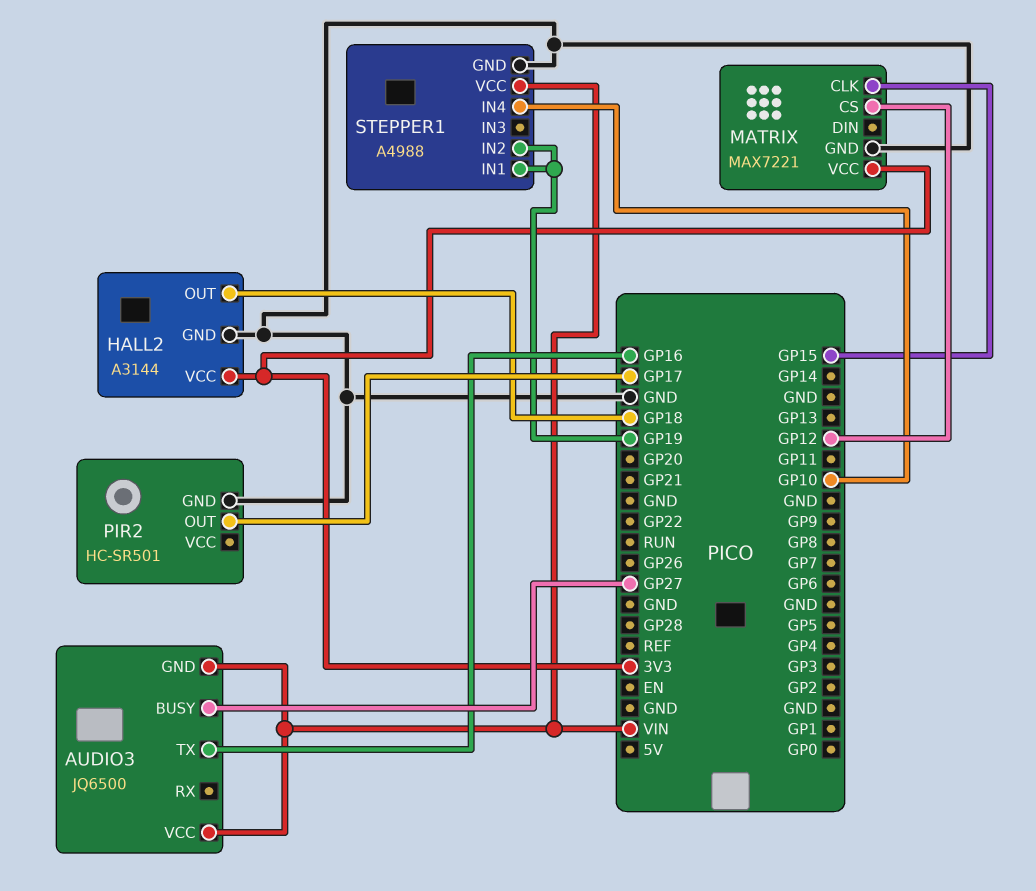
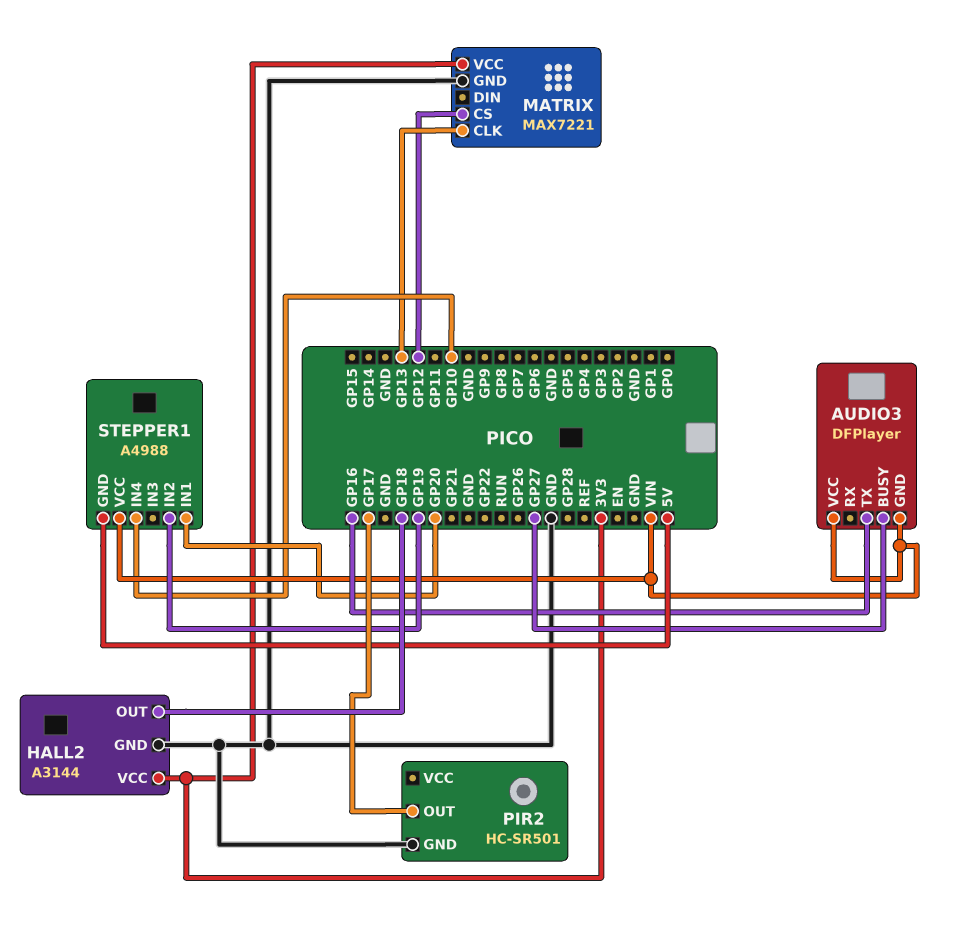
AUDIO3: JQ6500 -> DFPlayer
MATRIX pin CLK: GP15 -> GP13
STEPPER1 pin GND: GND -> 5V
STEPPER1 pin IN1: GP19 -> GP20

